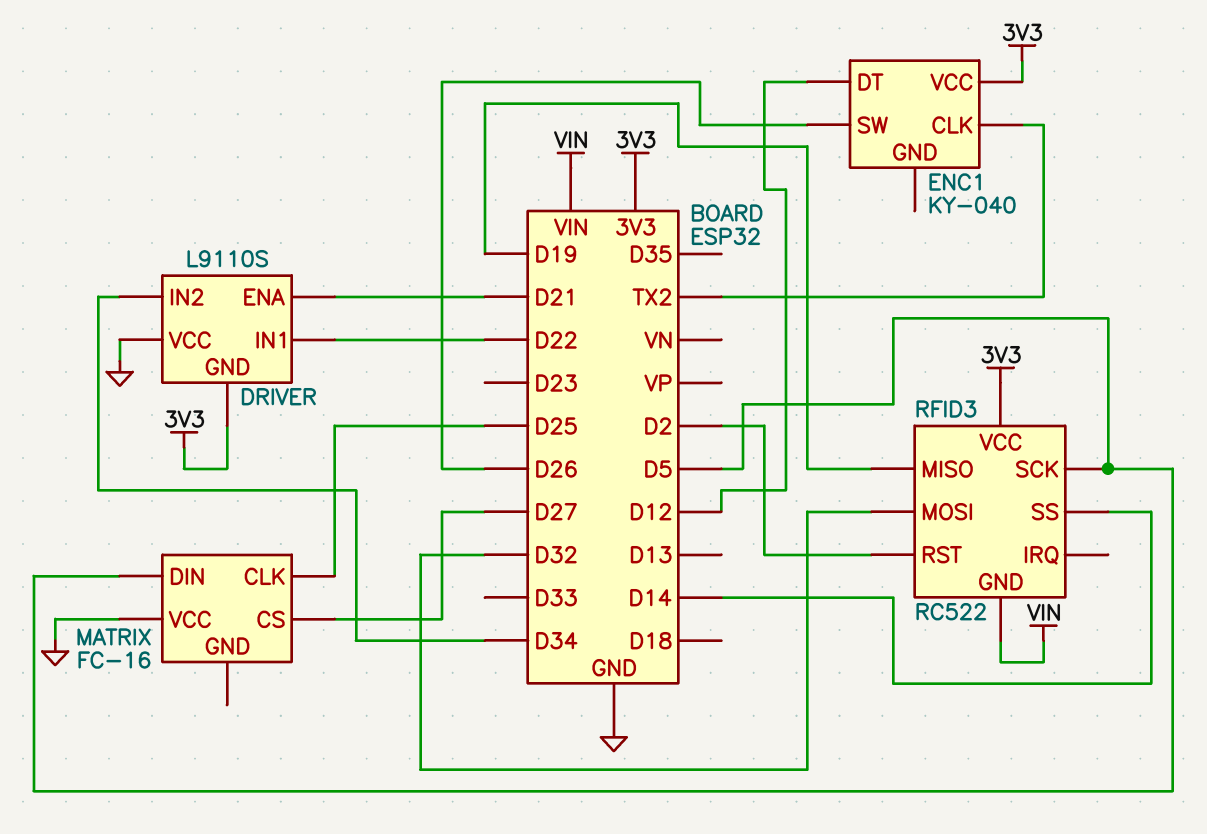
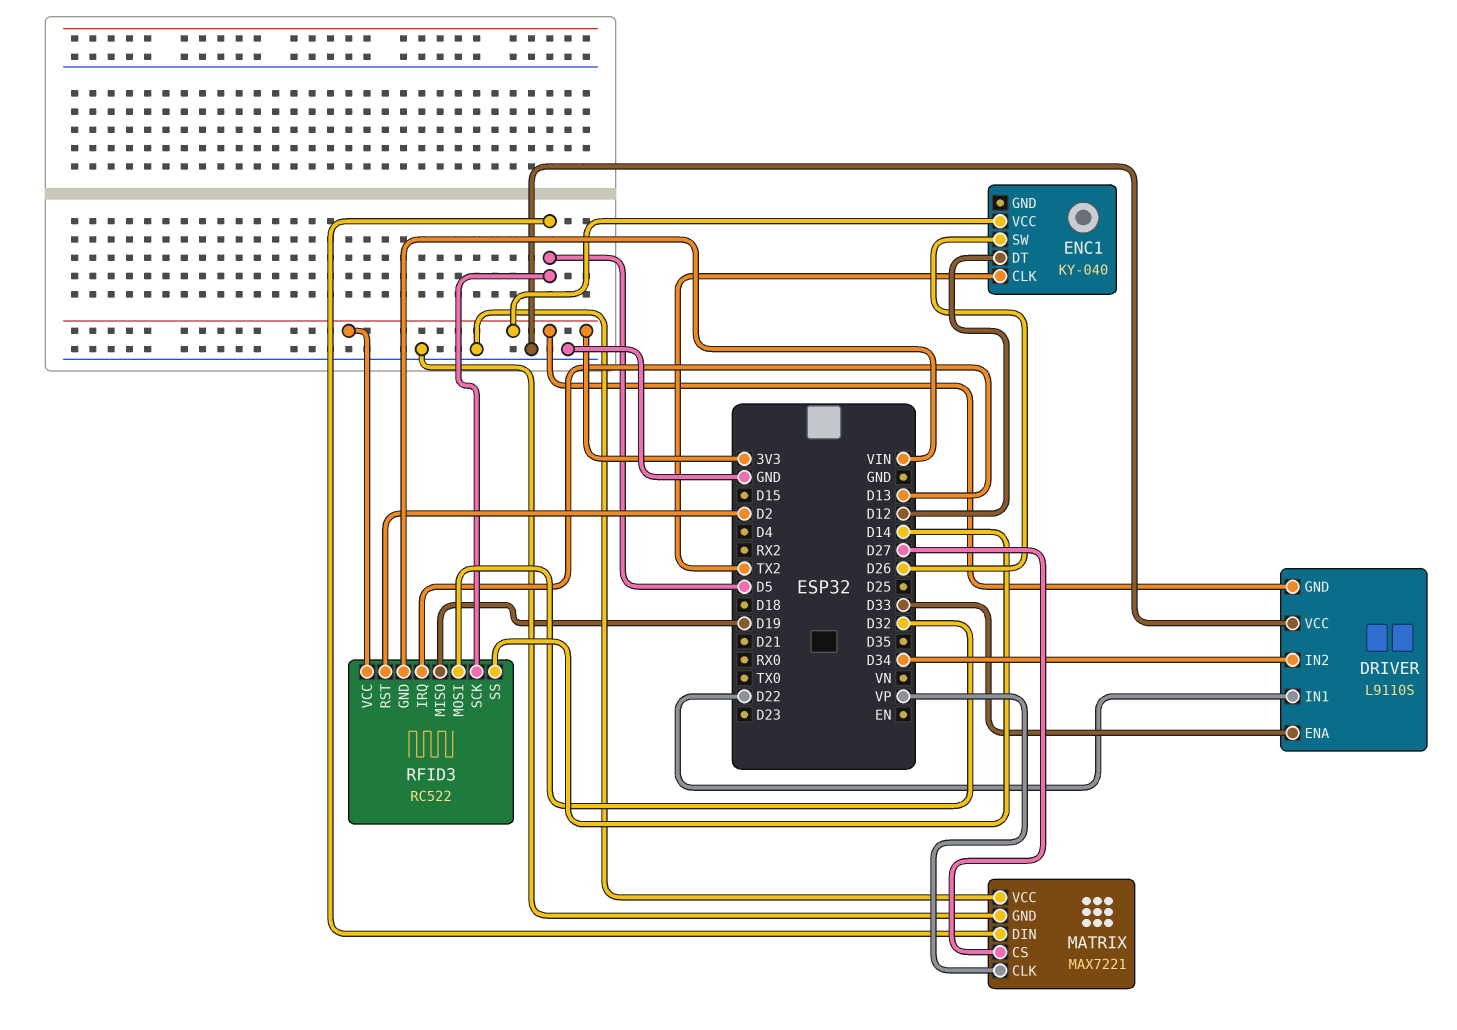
DRIVER pin ENA: D21 -> D33
MATRIX: FC-16 -> MAX7221
MATRIX pin CLK: D25 -> VP
MATRIX pin GND: none -> GND
RFID3 pin IRQ: none -> D13

